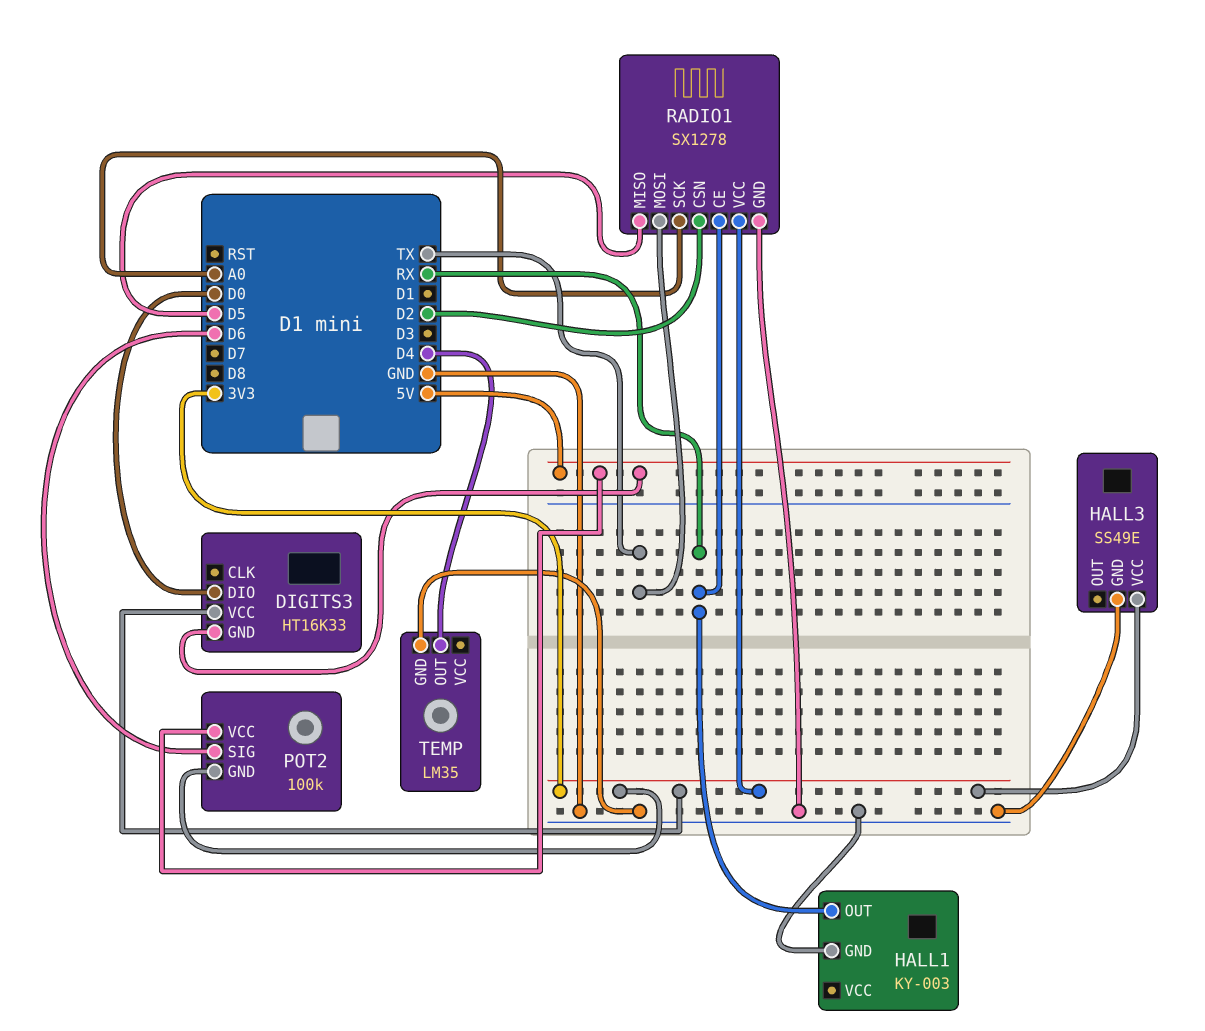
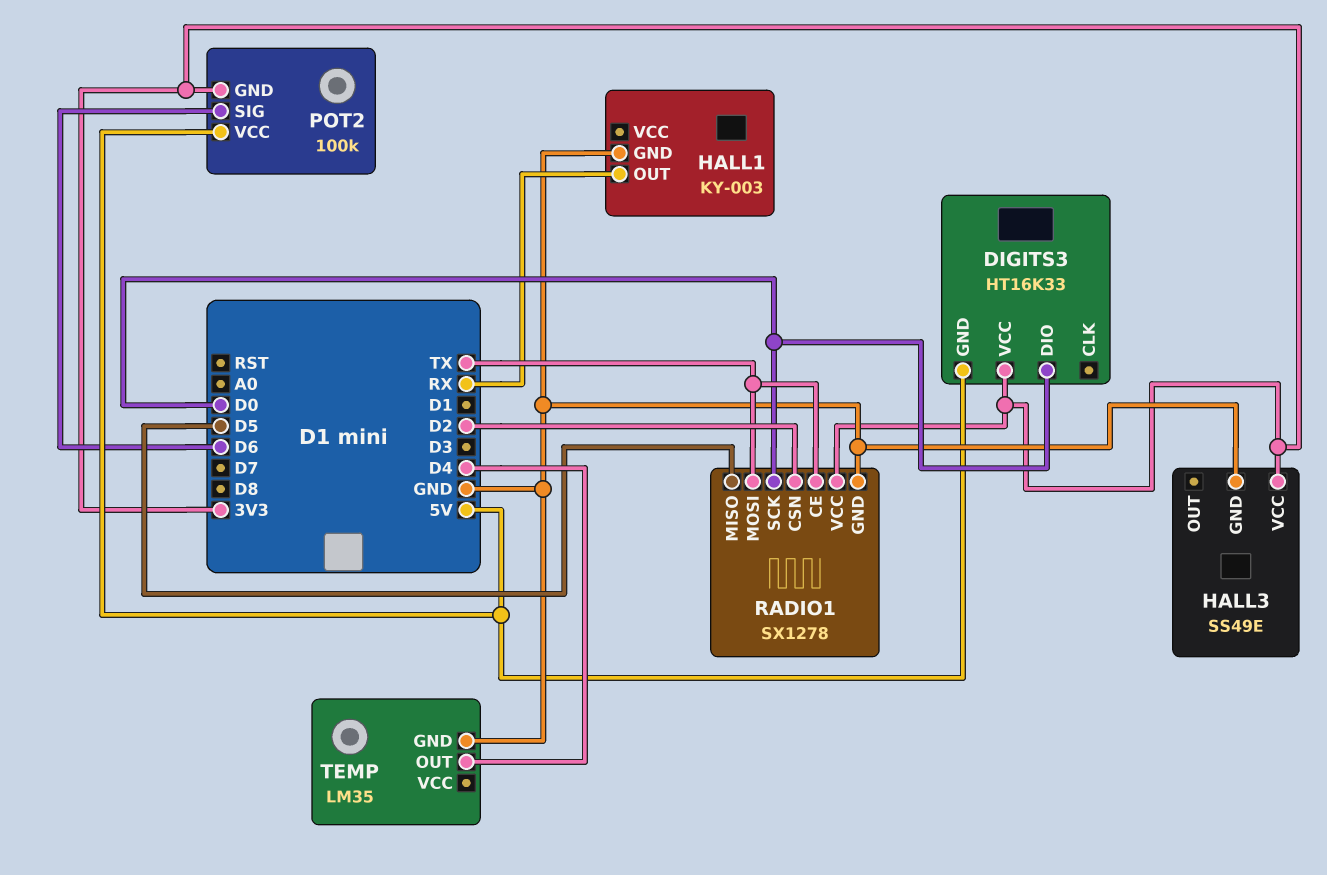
RADIO1 pin CE: RX -> TX
RADIO1 pin SCK: A0 -> D0

